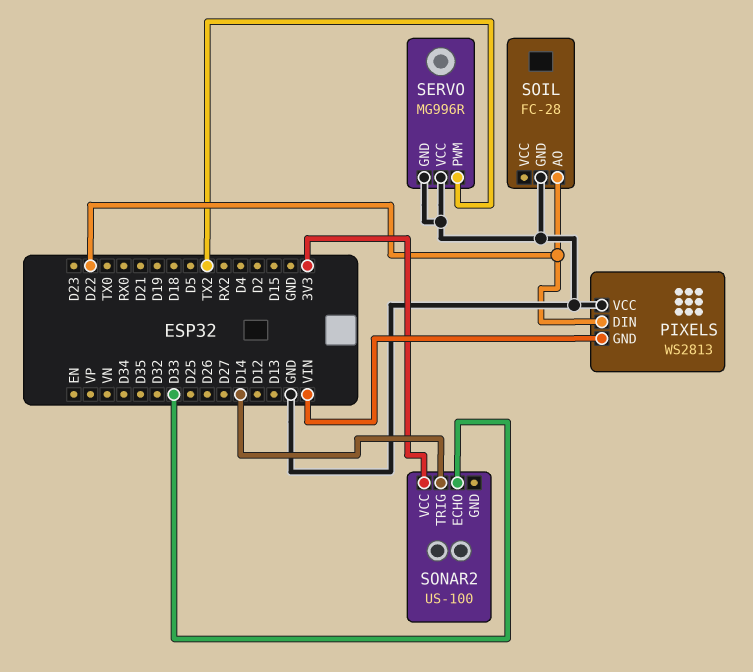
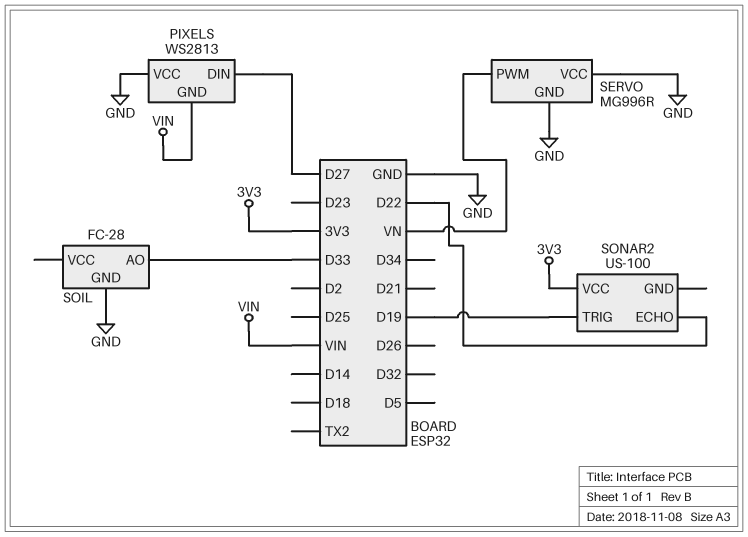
PIXELS pin DIN: D22 -> D27
SERVO pin PWM: TX2 -> VN
SOIL pin AO: D22 -> D33
SONAR2 pin ECHO: D33 -> D22
SONAR2 pin TRIG: D14 -> D19

